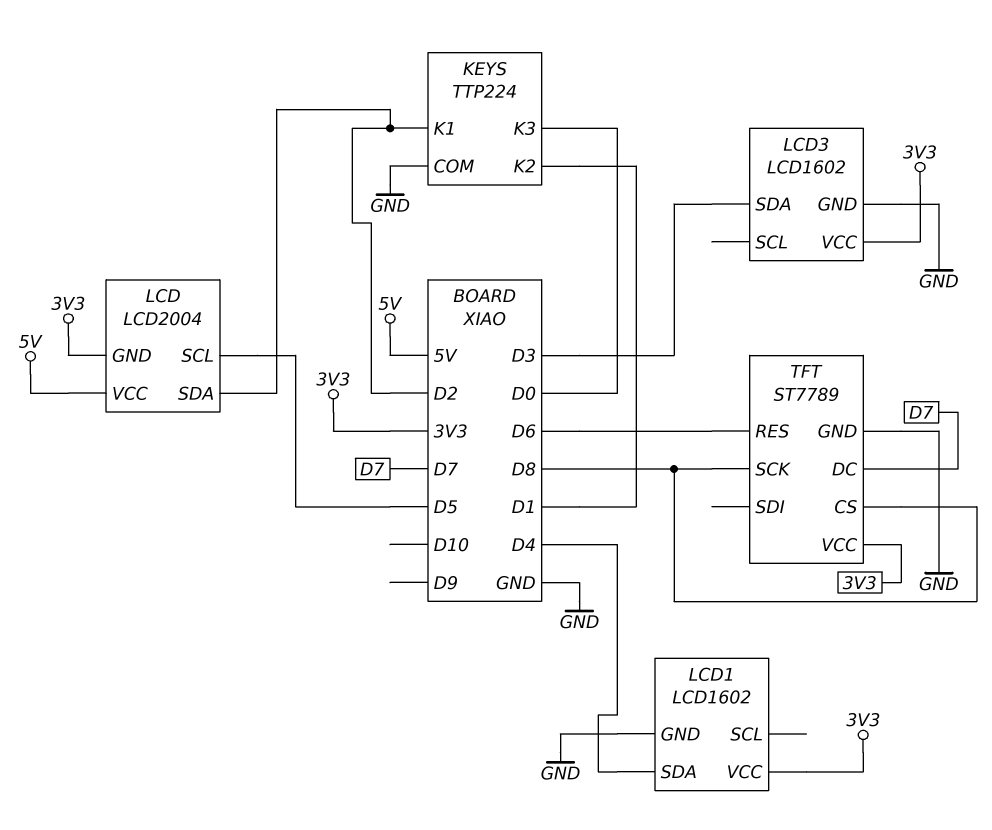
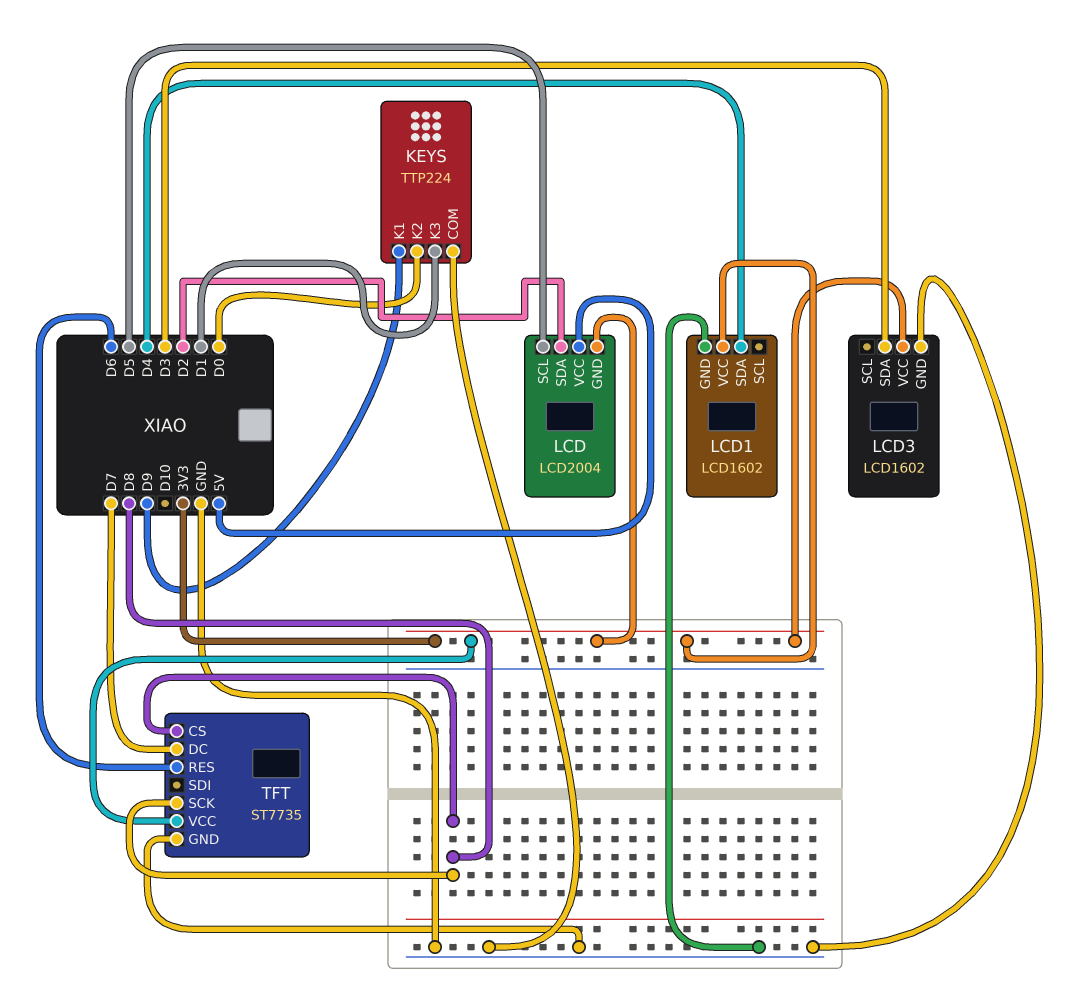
KEYS pin K1: D2 -> D9
KEYS pin K2: D1 -> D0
KEYS pin K3: D0 -> D1
TFT: ST7789 -> ST7735

